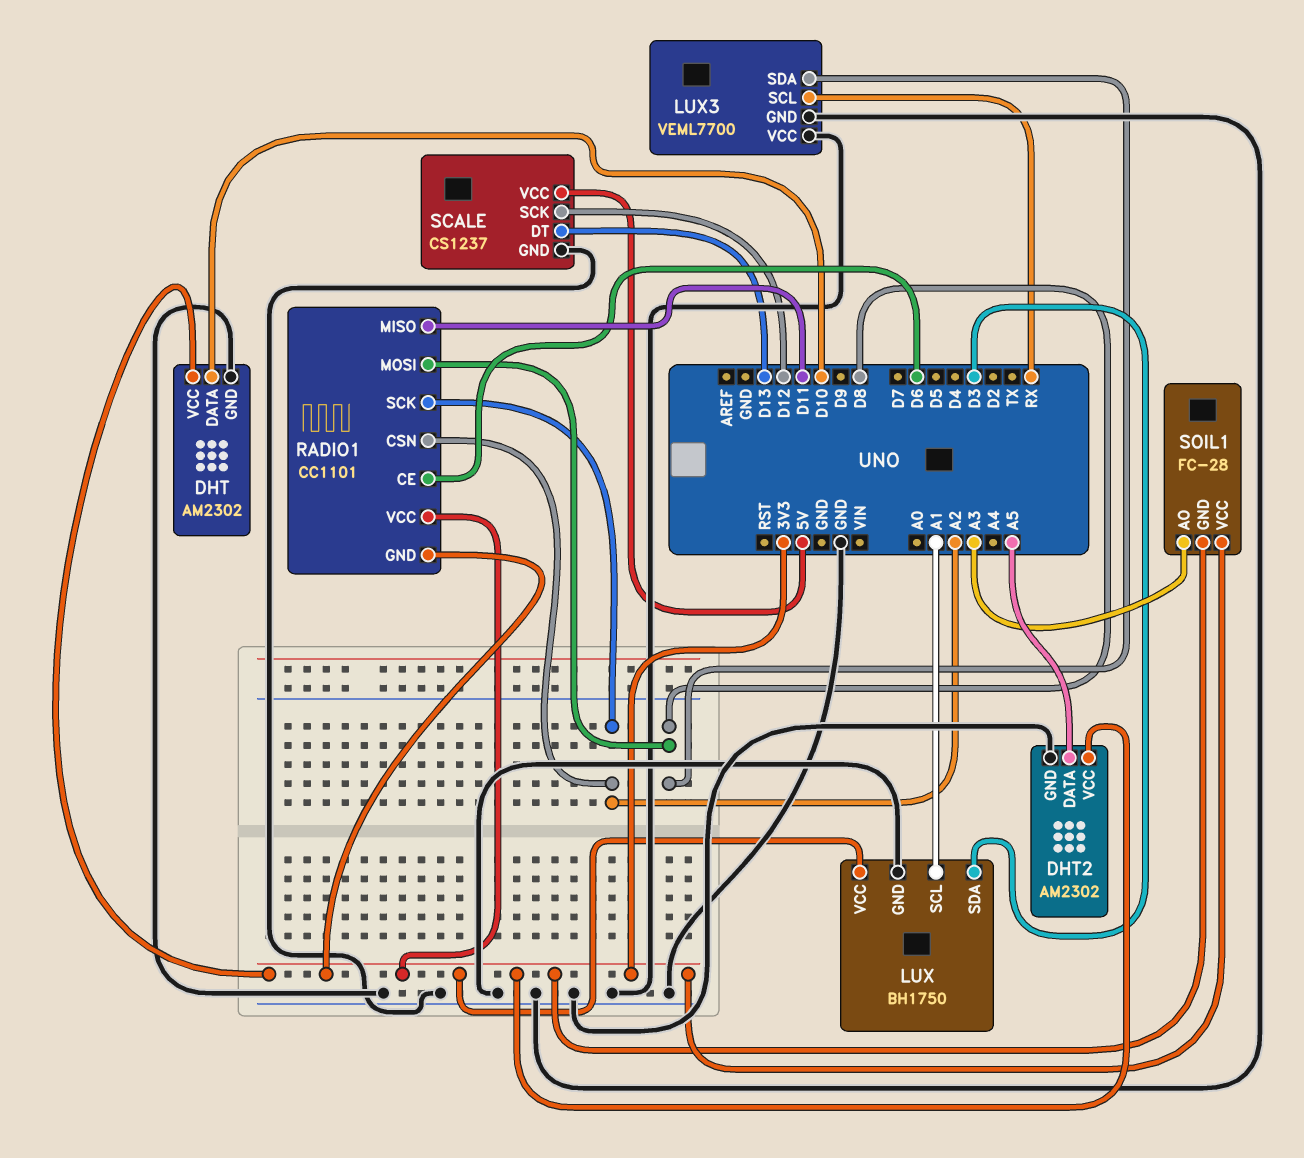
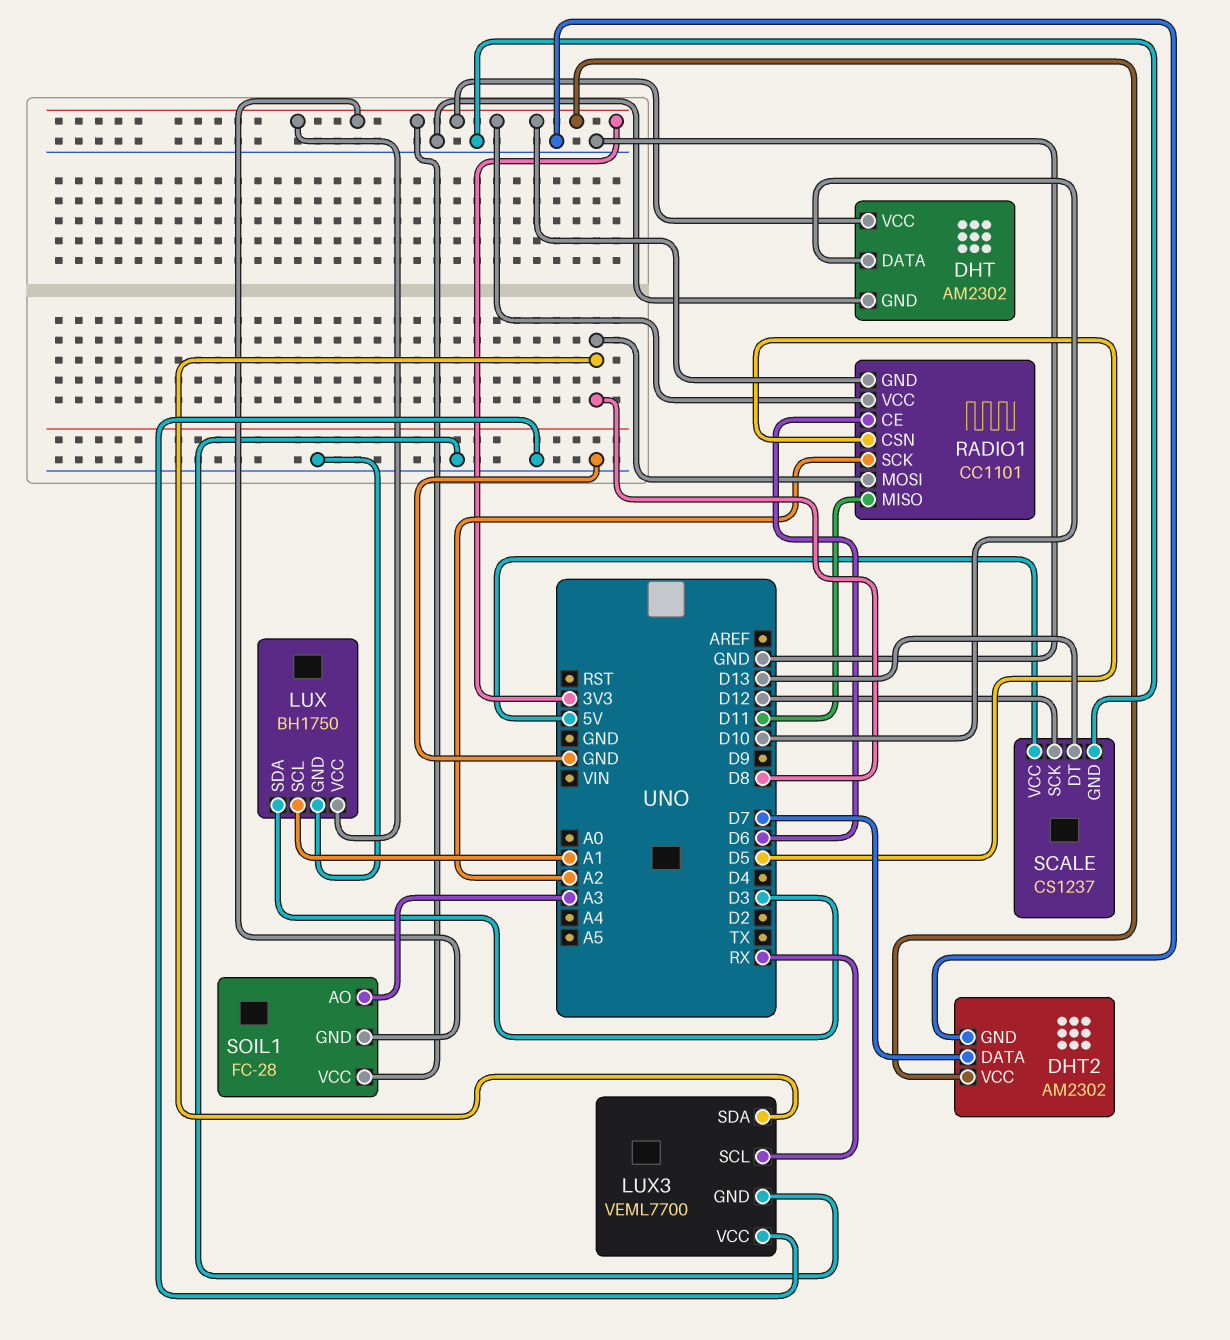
DHT2 pin DATA: A5 -> D7
RADIO1 pin CSN: A2 -> D5

